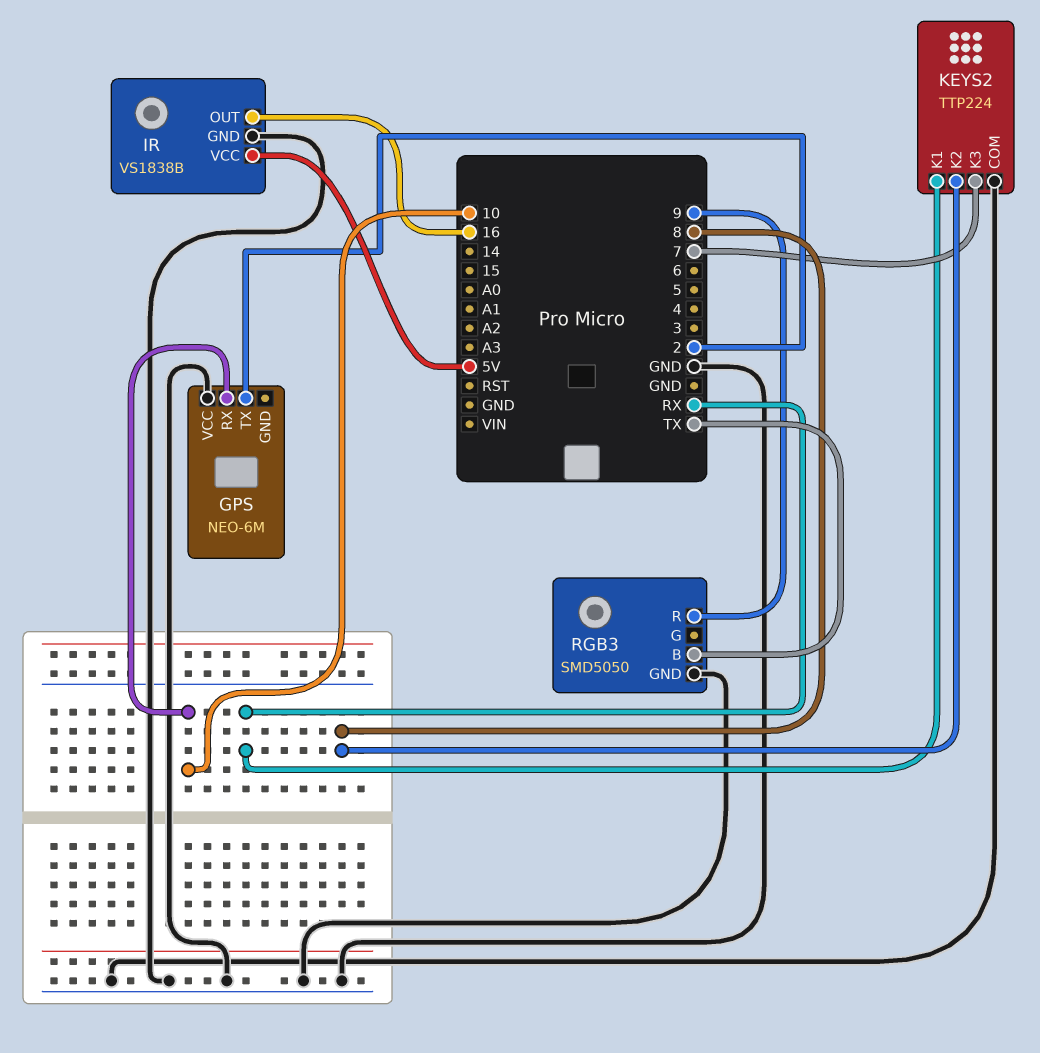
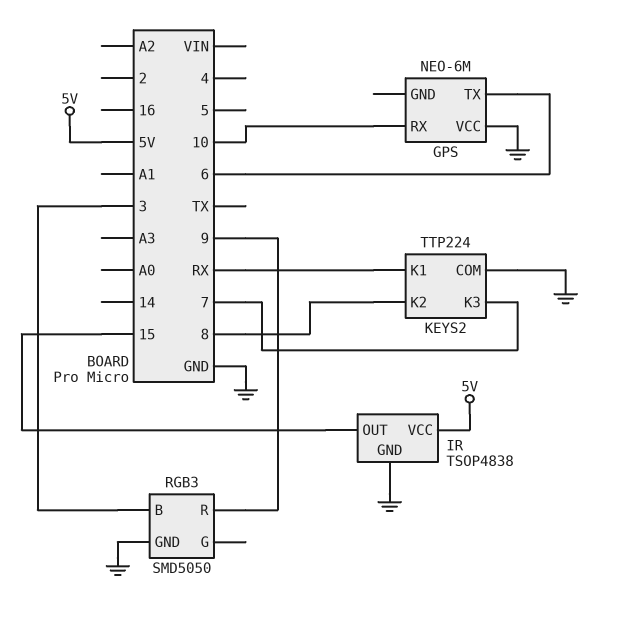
GPS pin TX: 2 -> 6
IR: VS1838B -> TSOP4838
IR pin OUT: 16 -> 15
RGB3 pin B: TX -> 3

